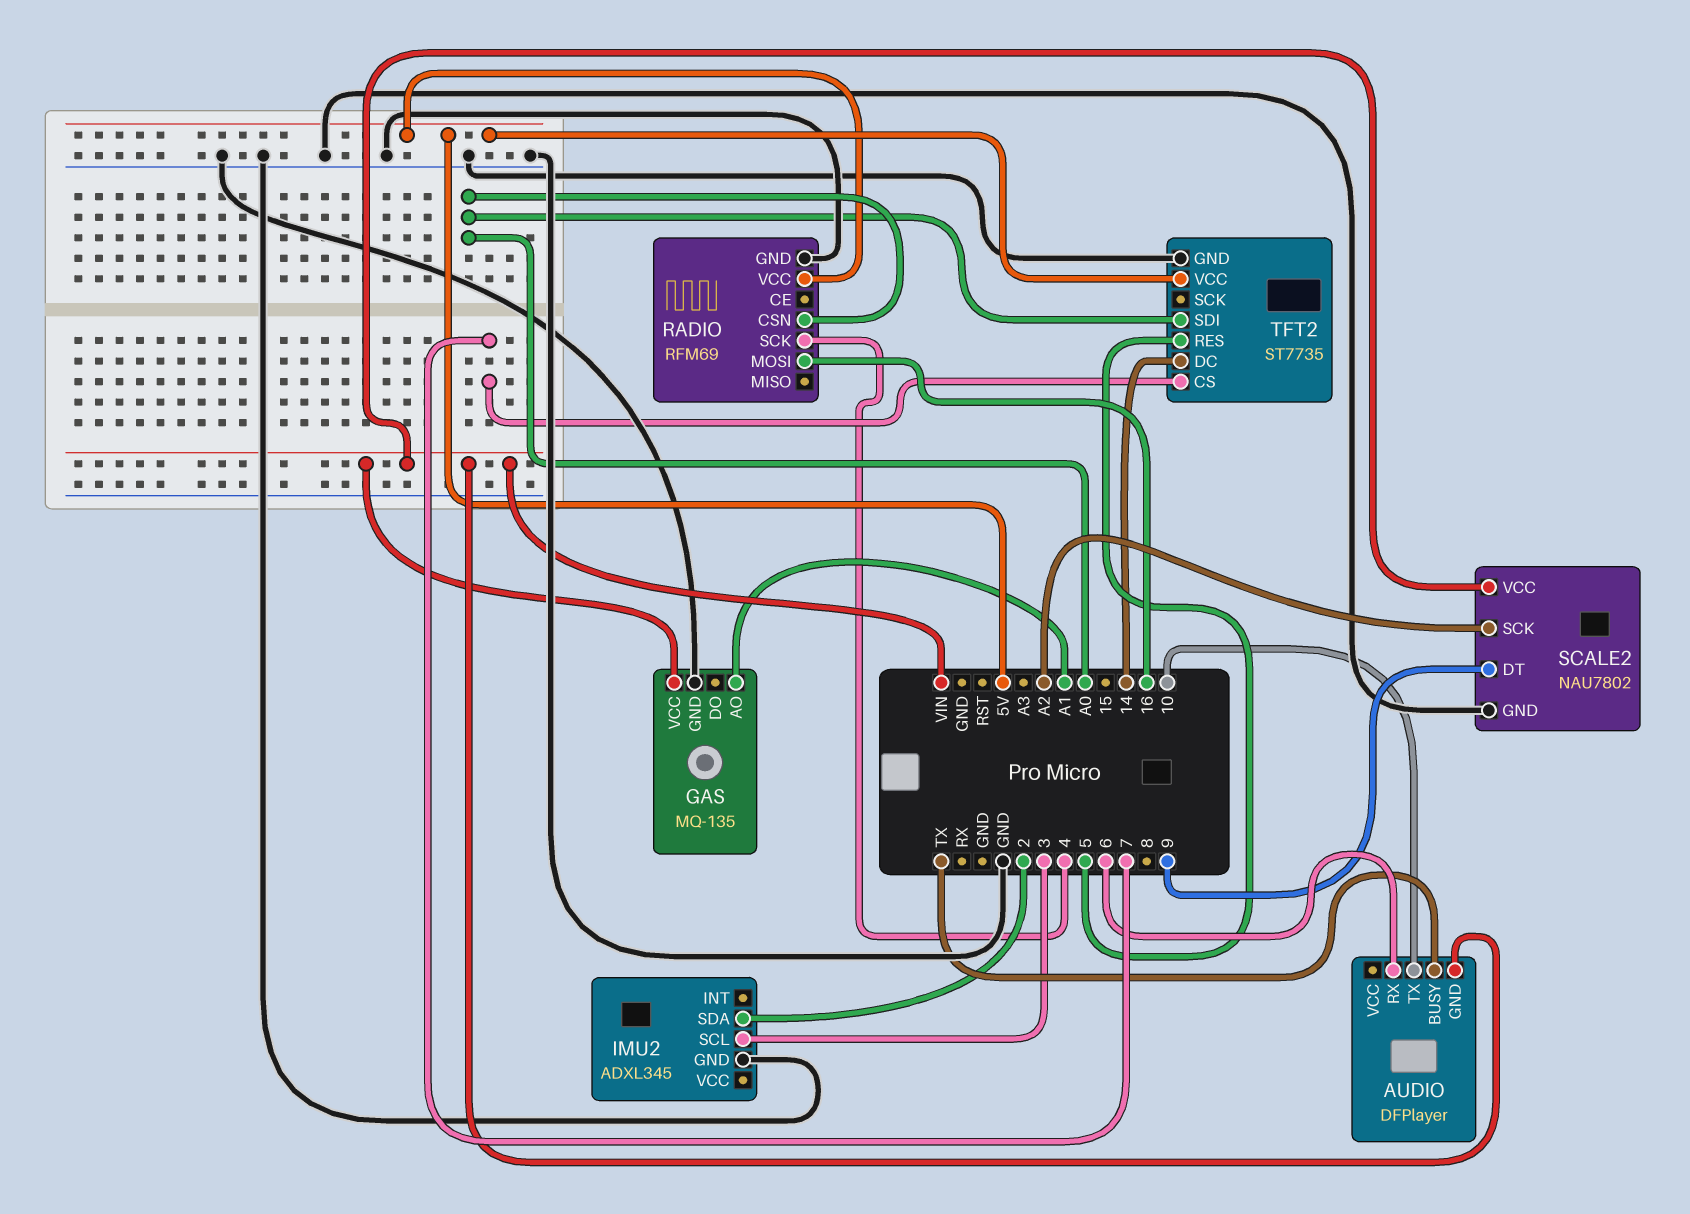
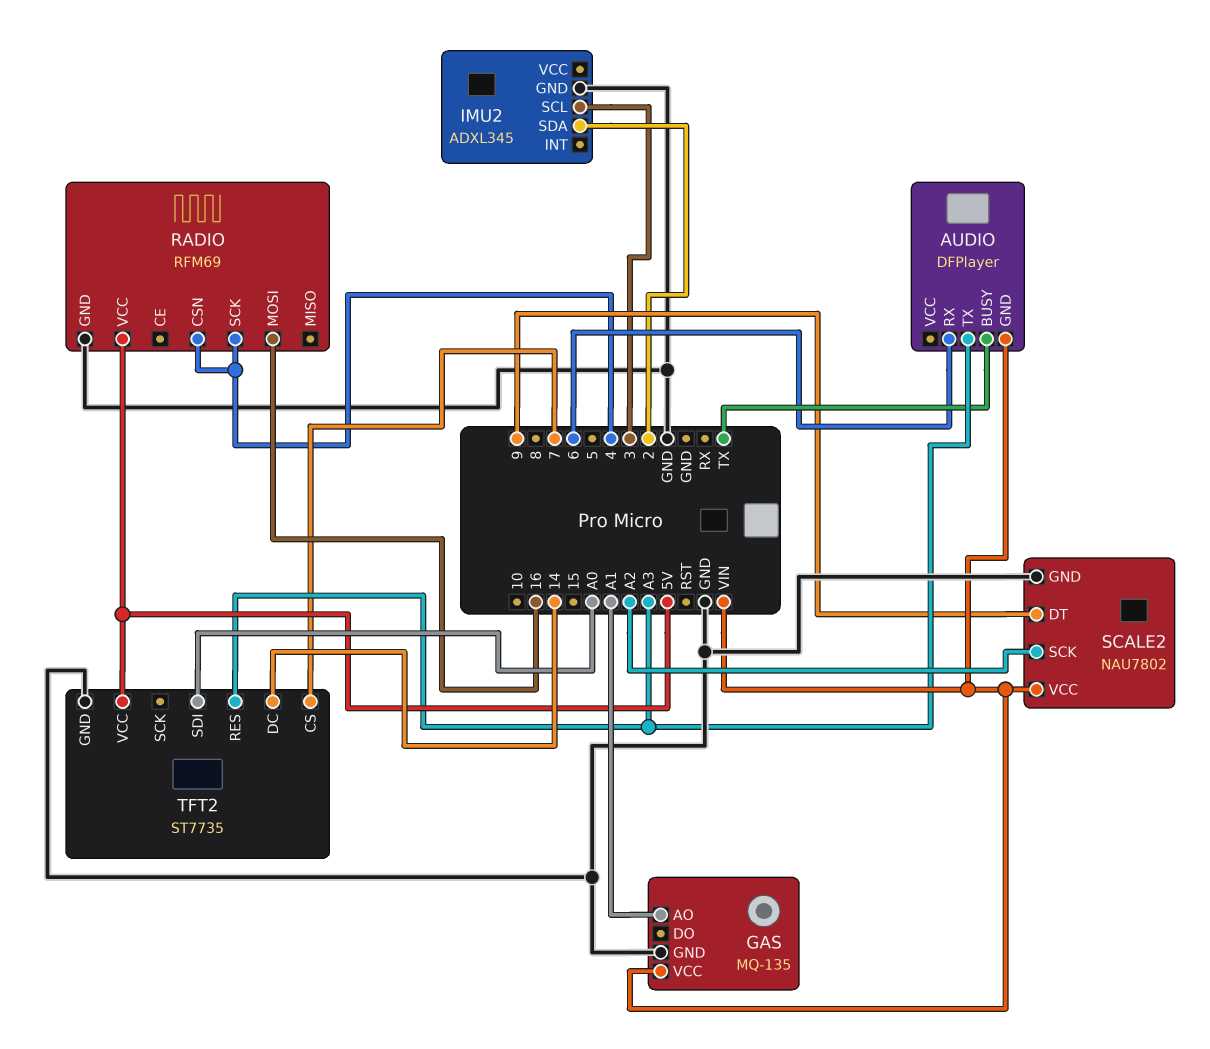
AUDIO pin TX: 10 -> A3
RADIO pin CSN: A0 -> 4
TFT2 pin RES: 5 -> A3

